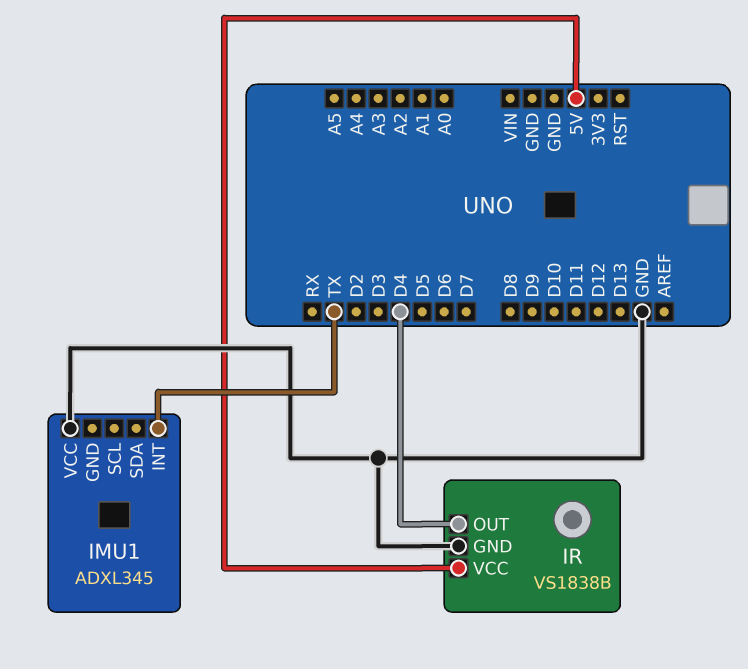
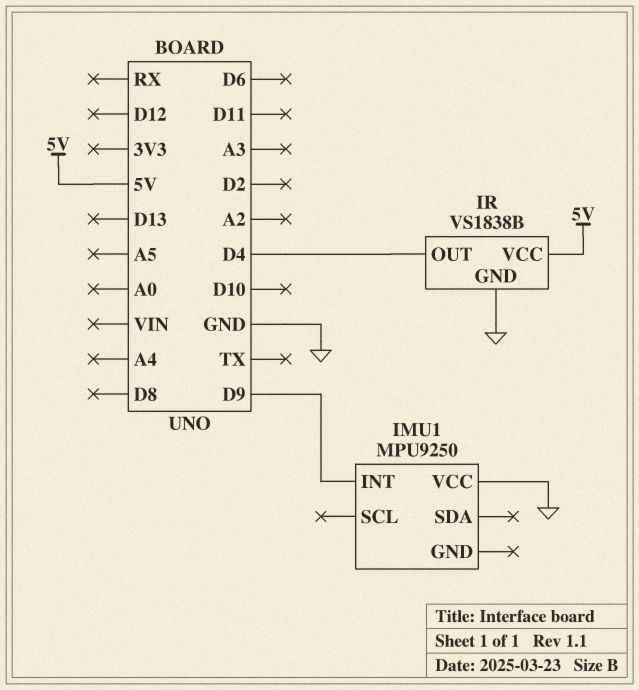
IMU1: ADXL345 -> MPU9250
IMU1 pin INT: TX -> D9

